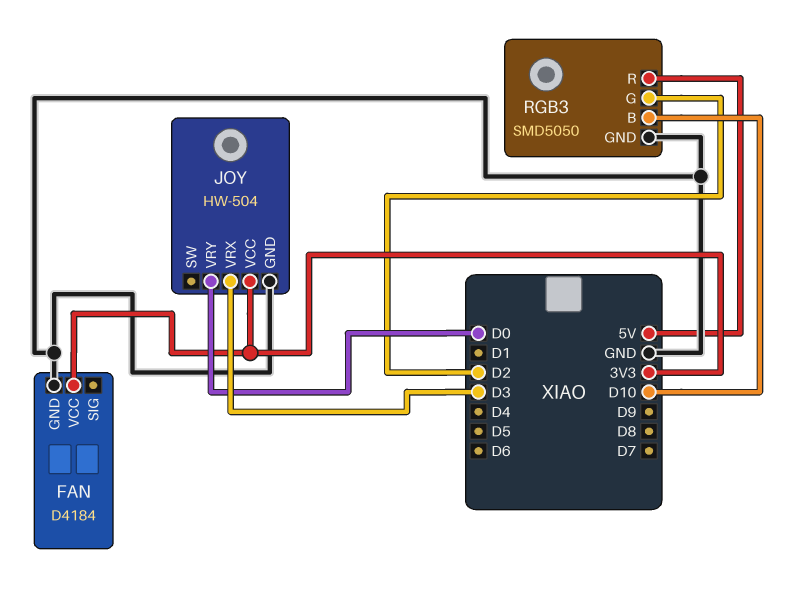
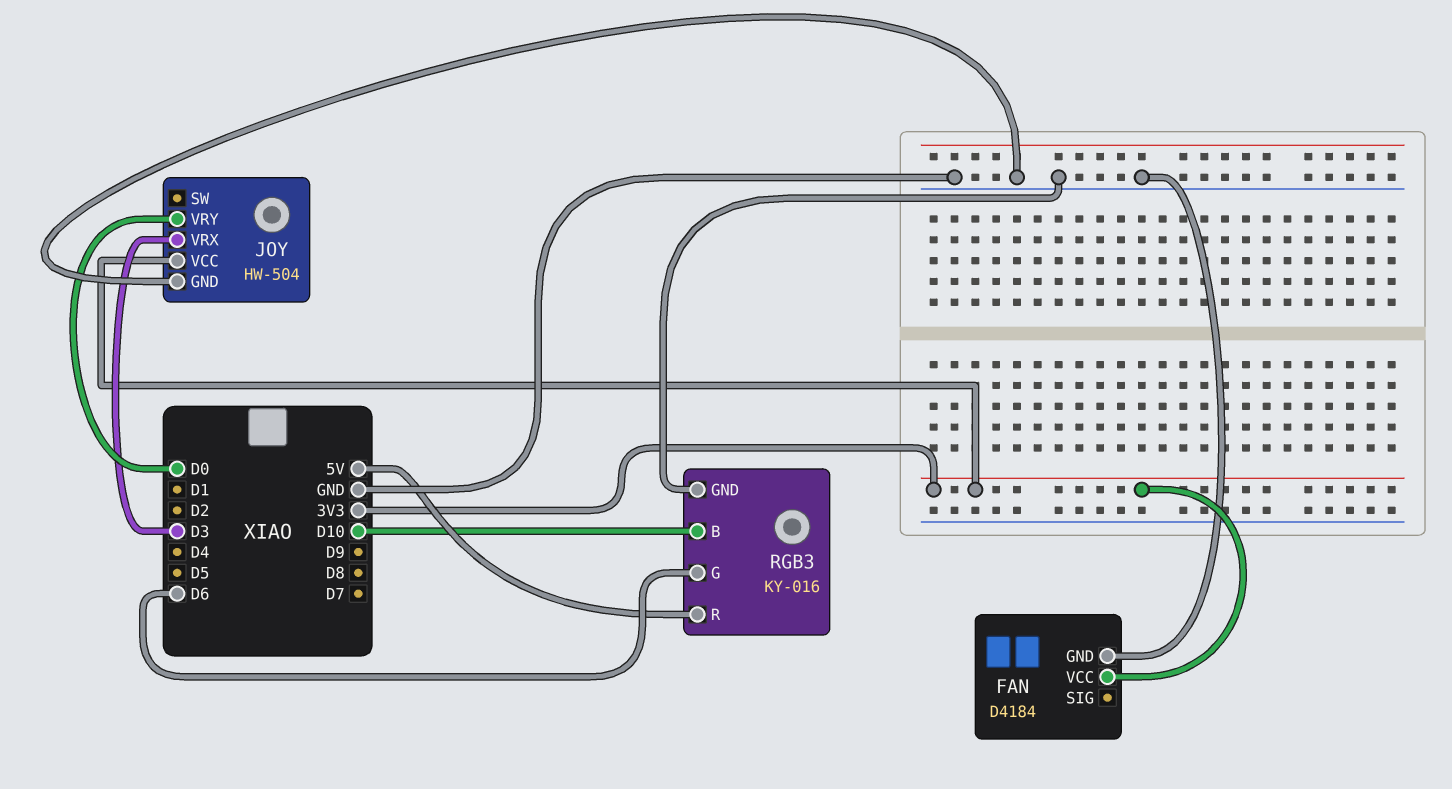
RGB3: SMD5050 -> KY-016
RGB3 pin G: D2 -> D6

